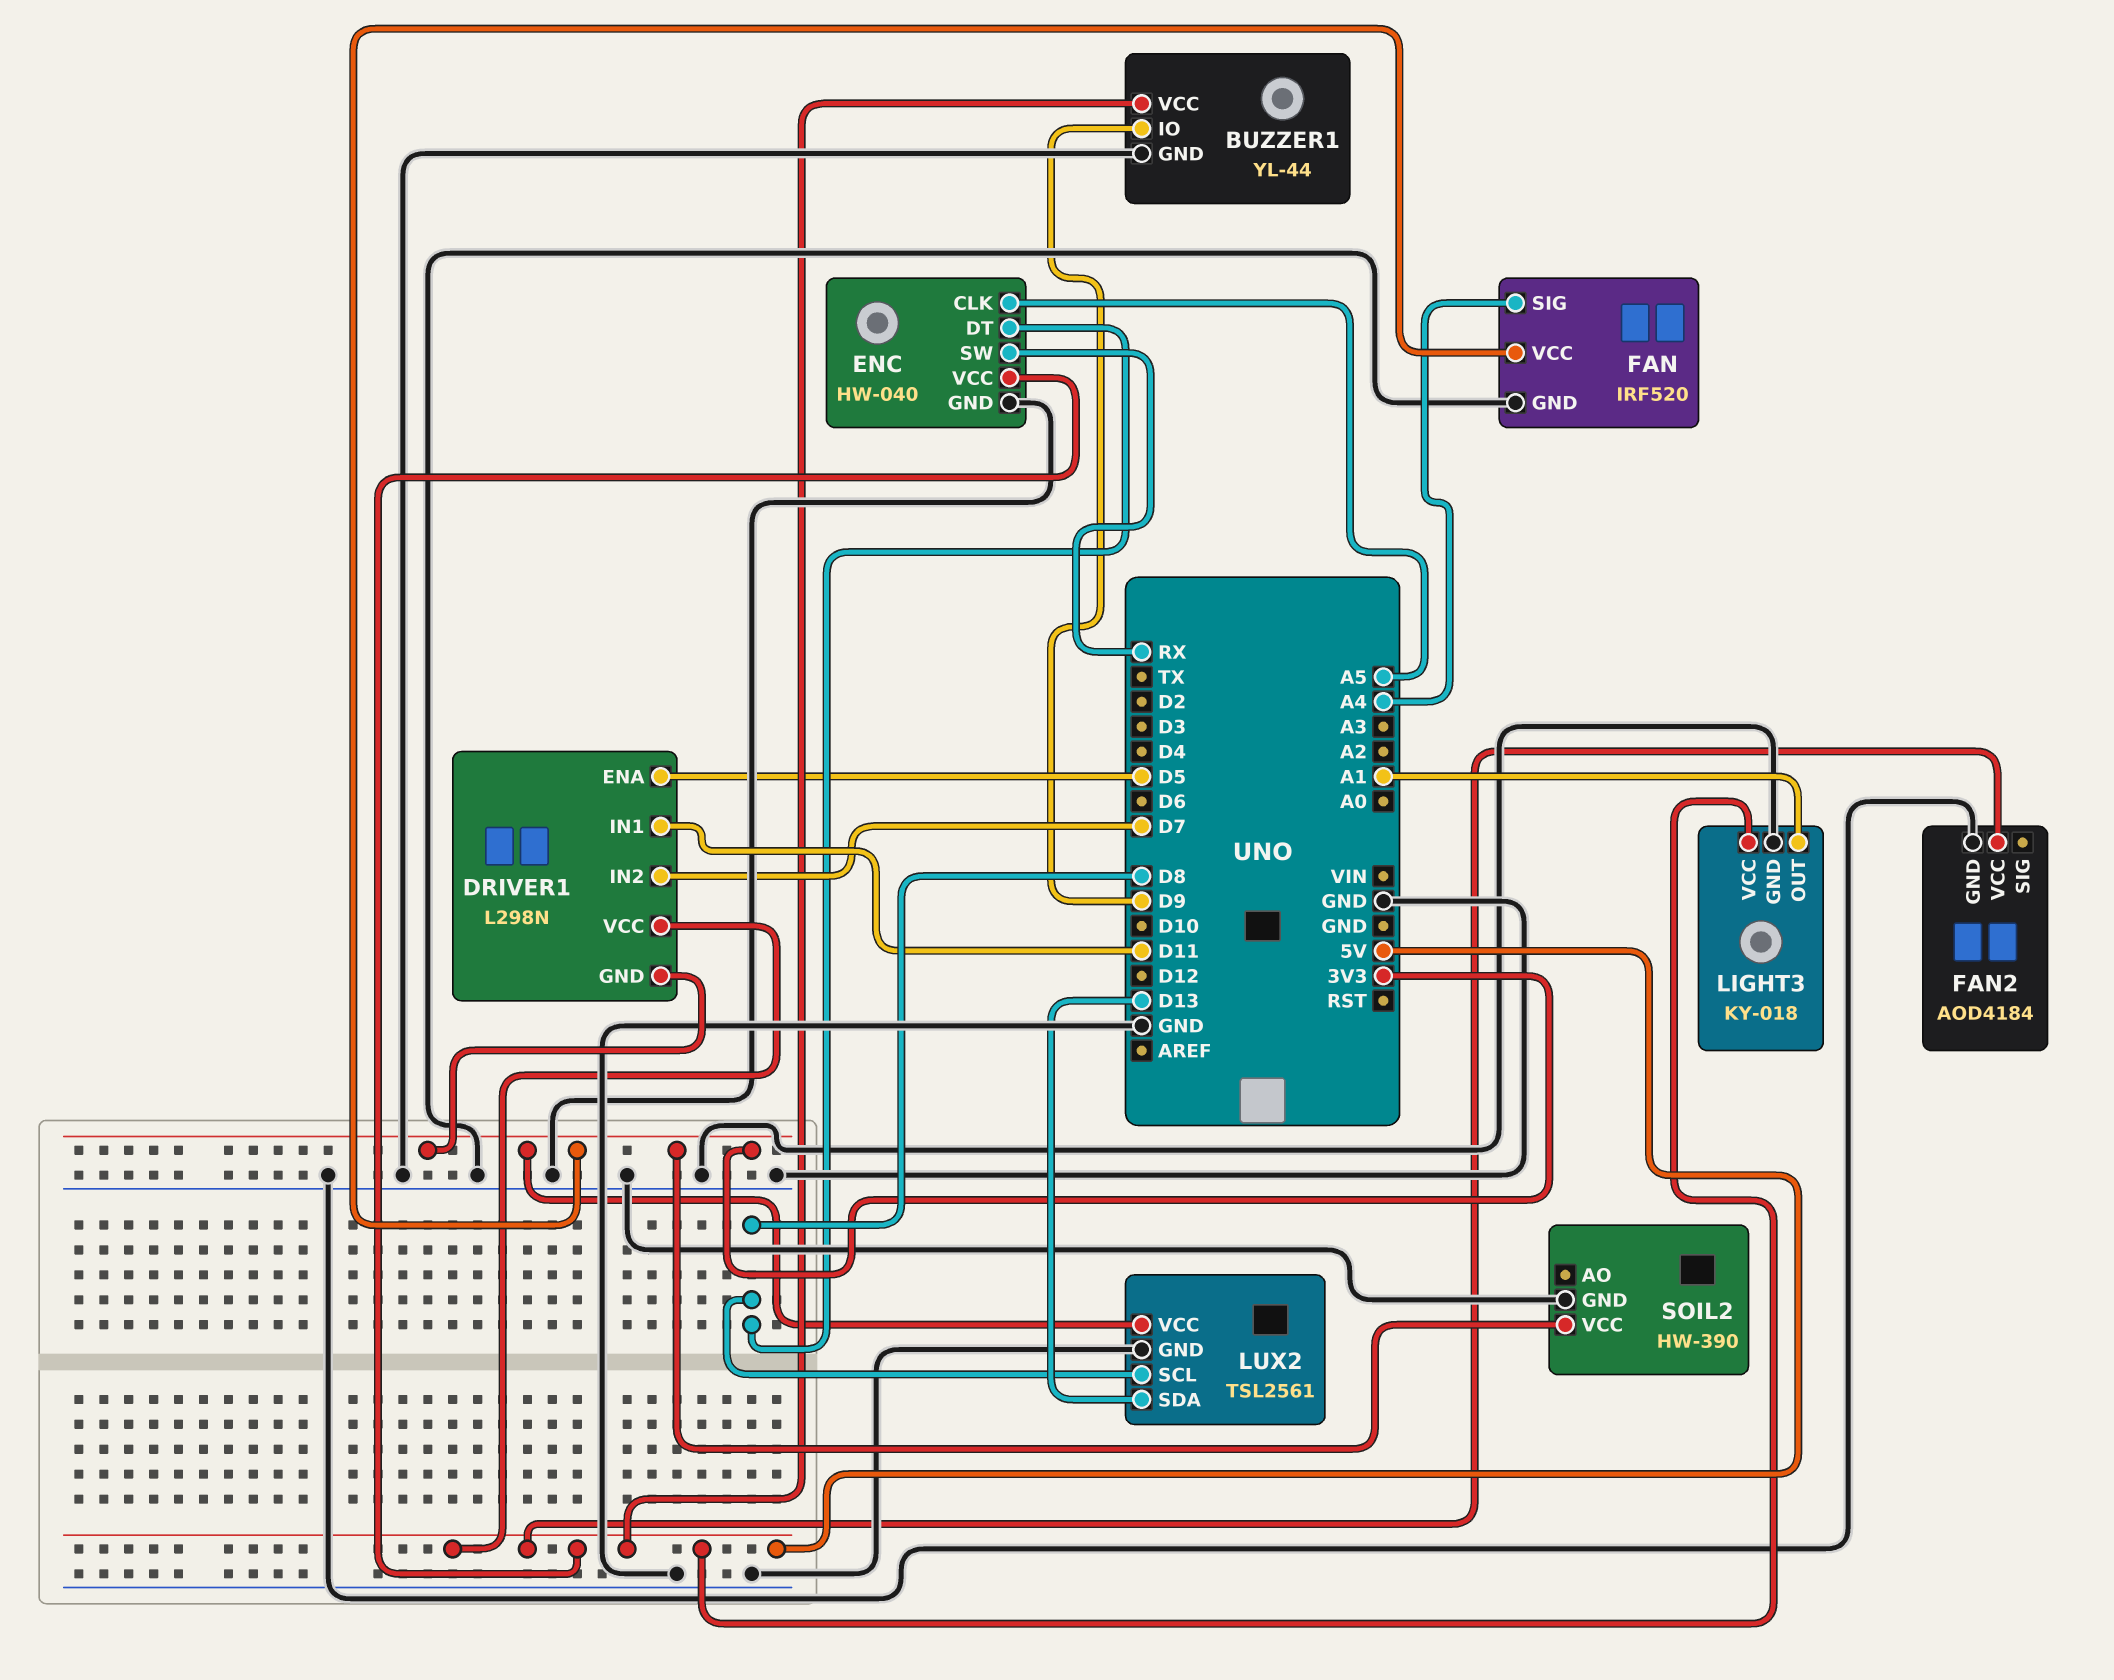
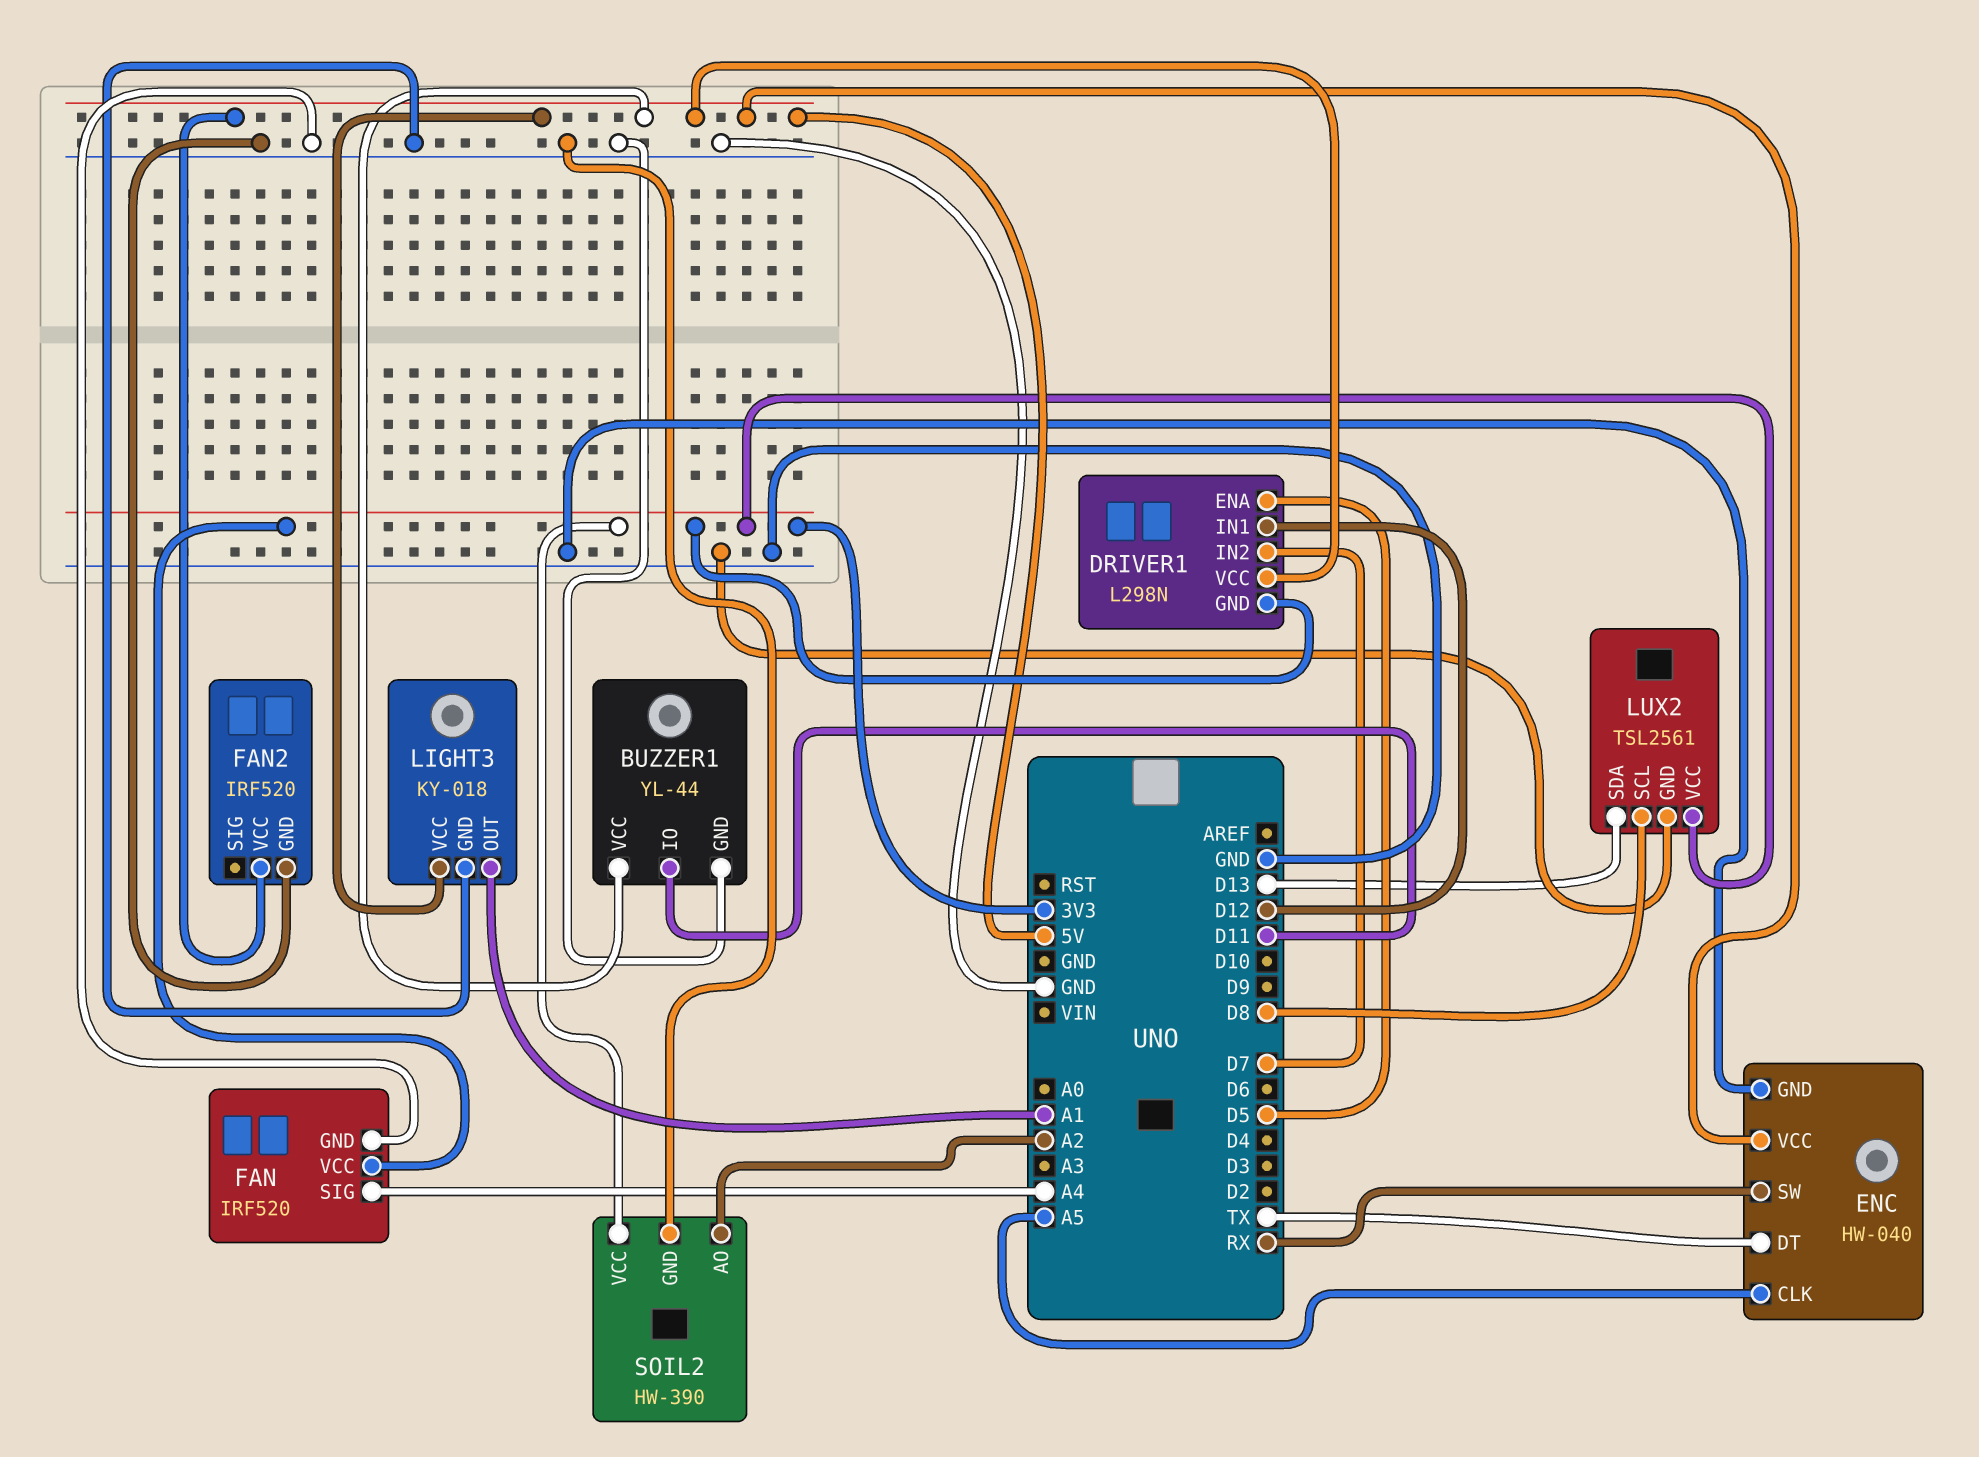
BUZZER1 pin IO: D9 -> D11
DRIVER1 pin IN1: D11 -> D12
ENC pin DT: D8 -> TX
FAN2: AOD4184 -> IRF520
SOIL2 pin AO: none -> A2

